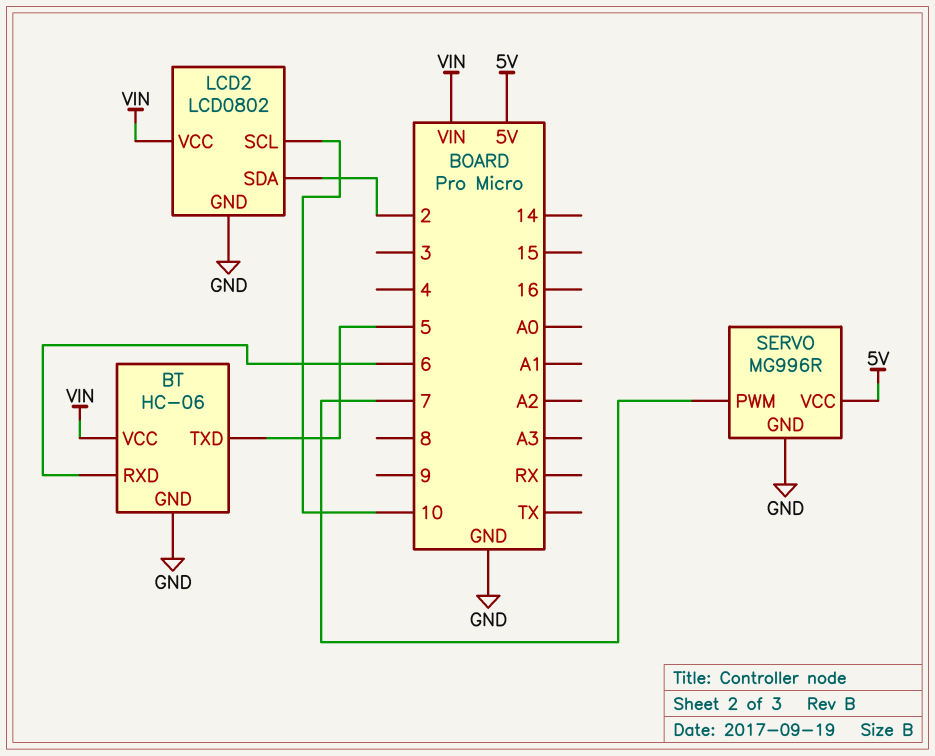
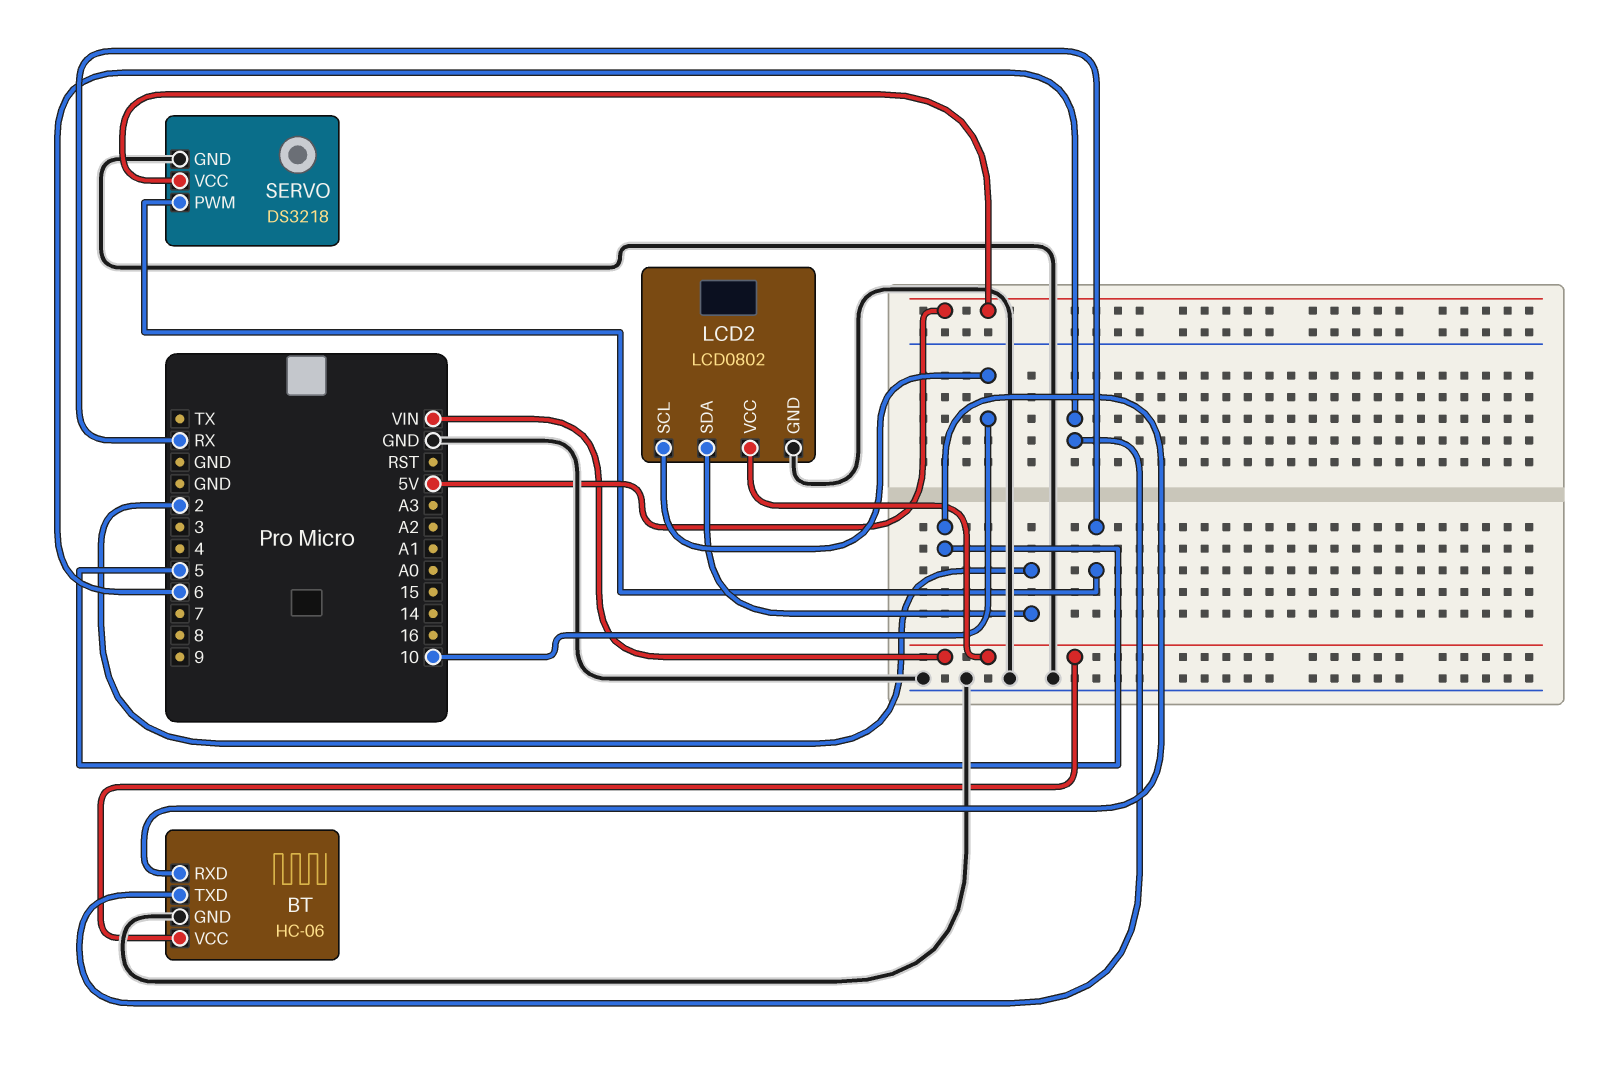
BT pin RXD: 6 -> 5
BT pin TXD: 5 -> 6
SERVO: MG996R -> DS3218
SERVO pin PWM: 7 -> RX

